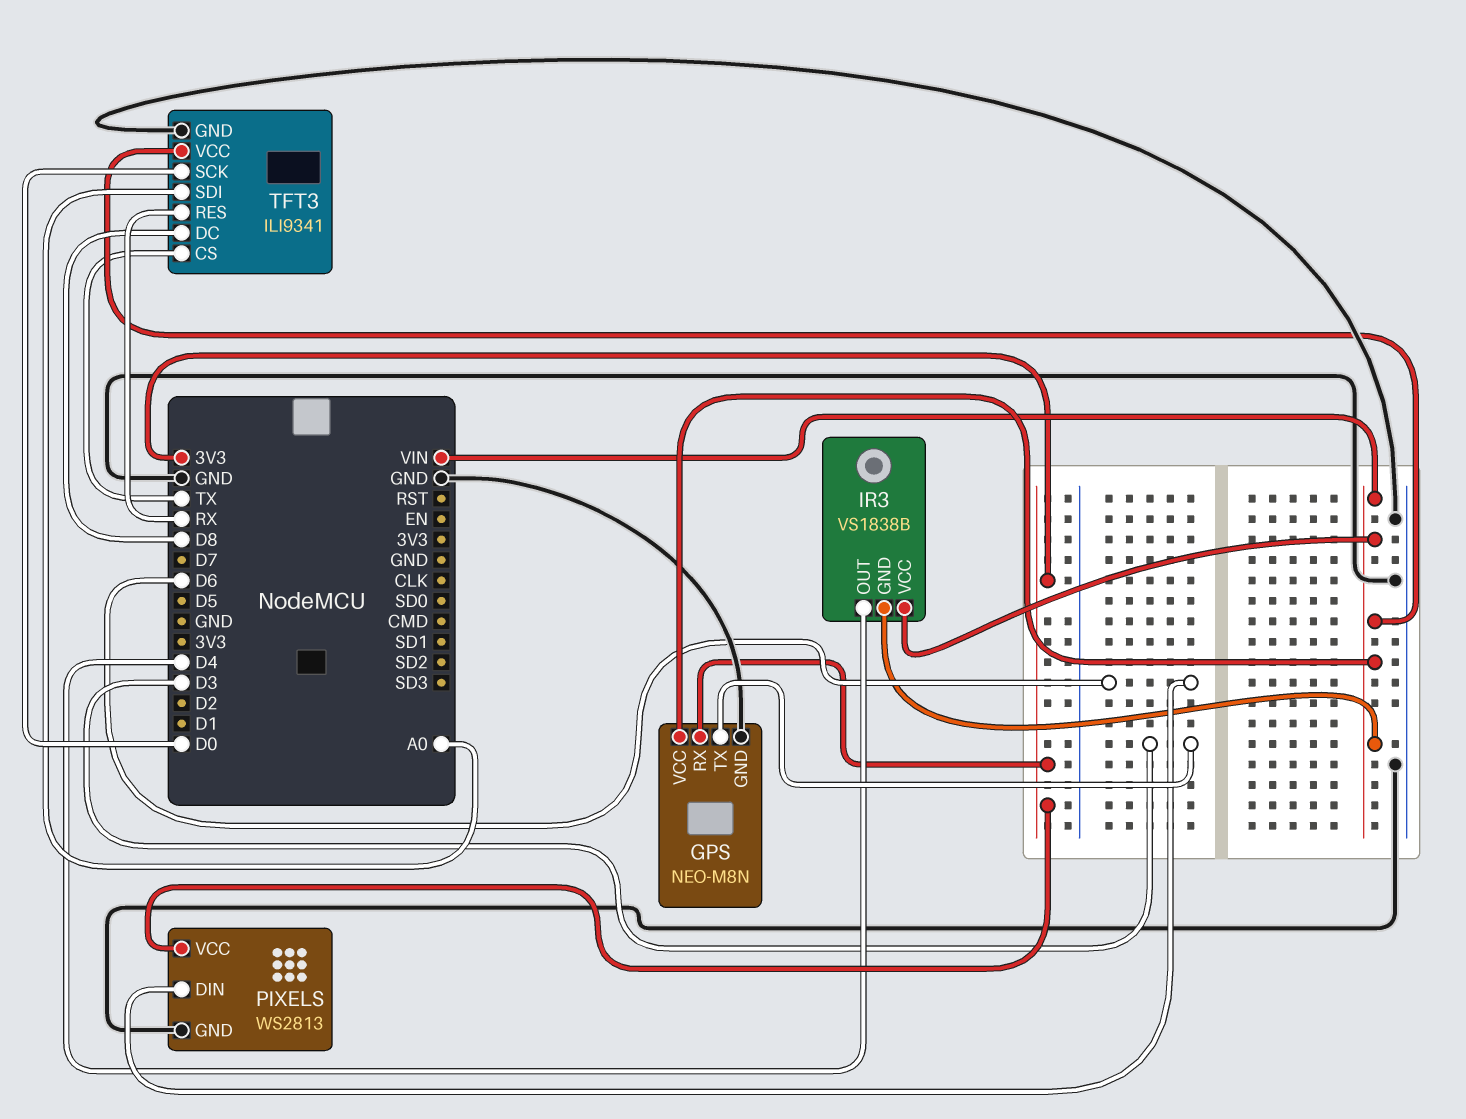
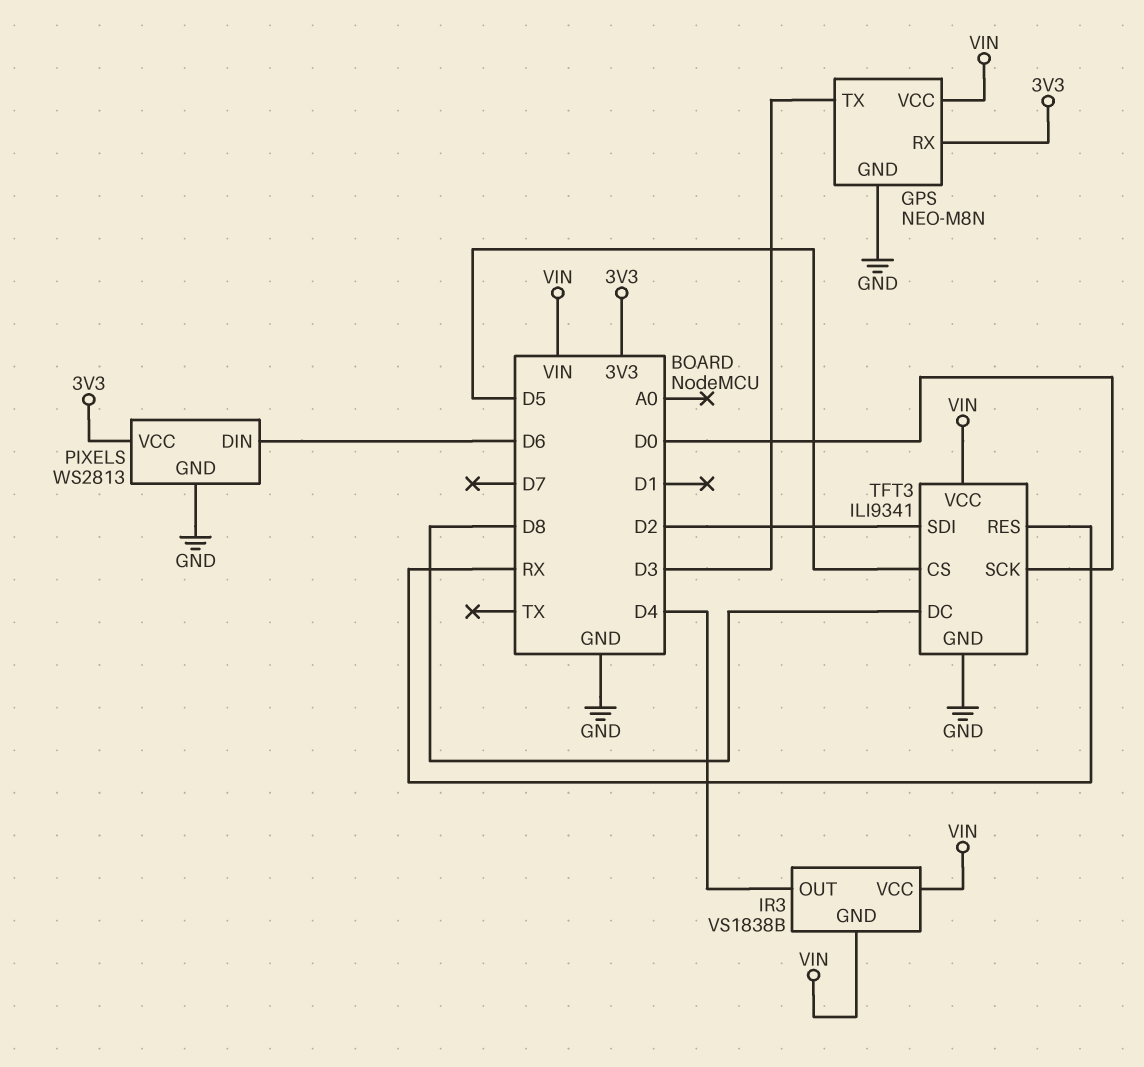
TFT3 pin CS: TX -> D5
TFT3 pin SDI: A0 -> D2

